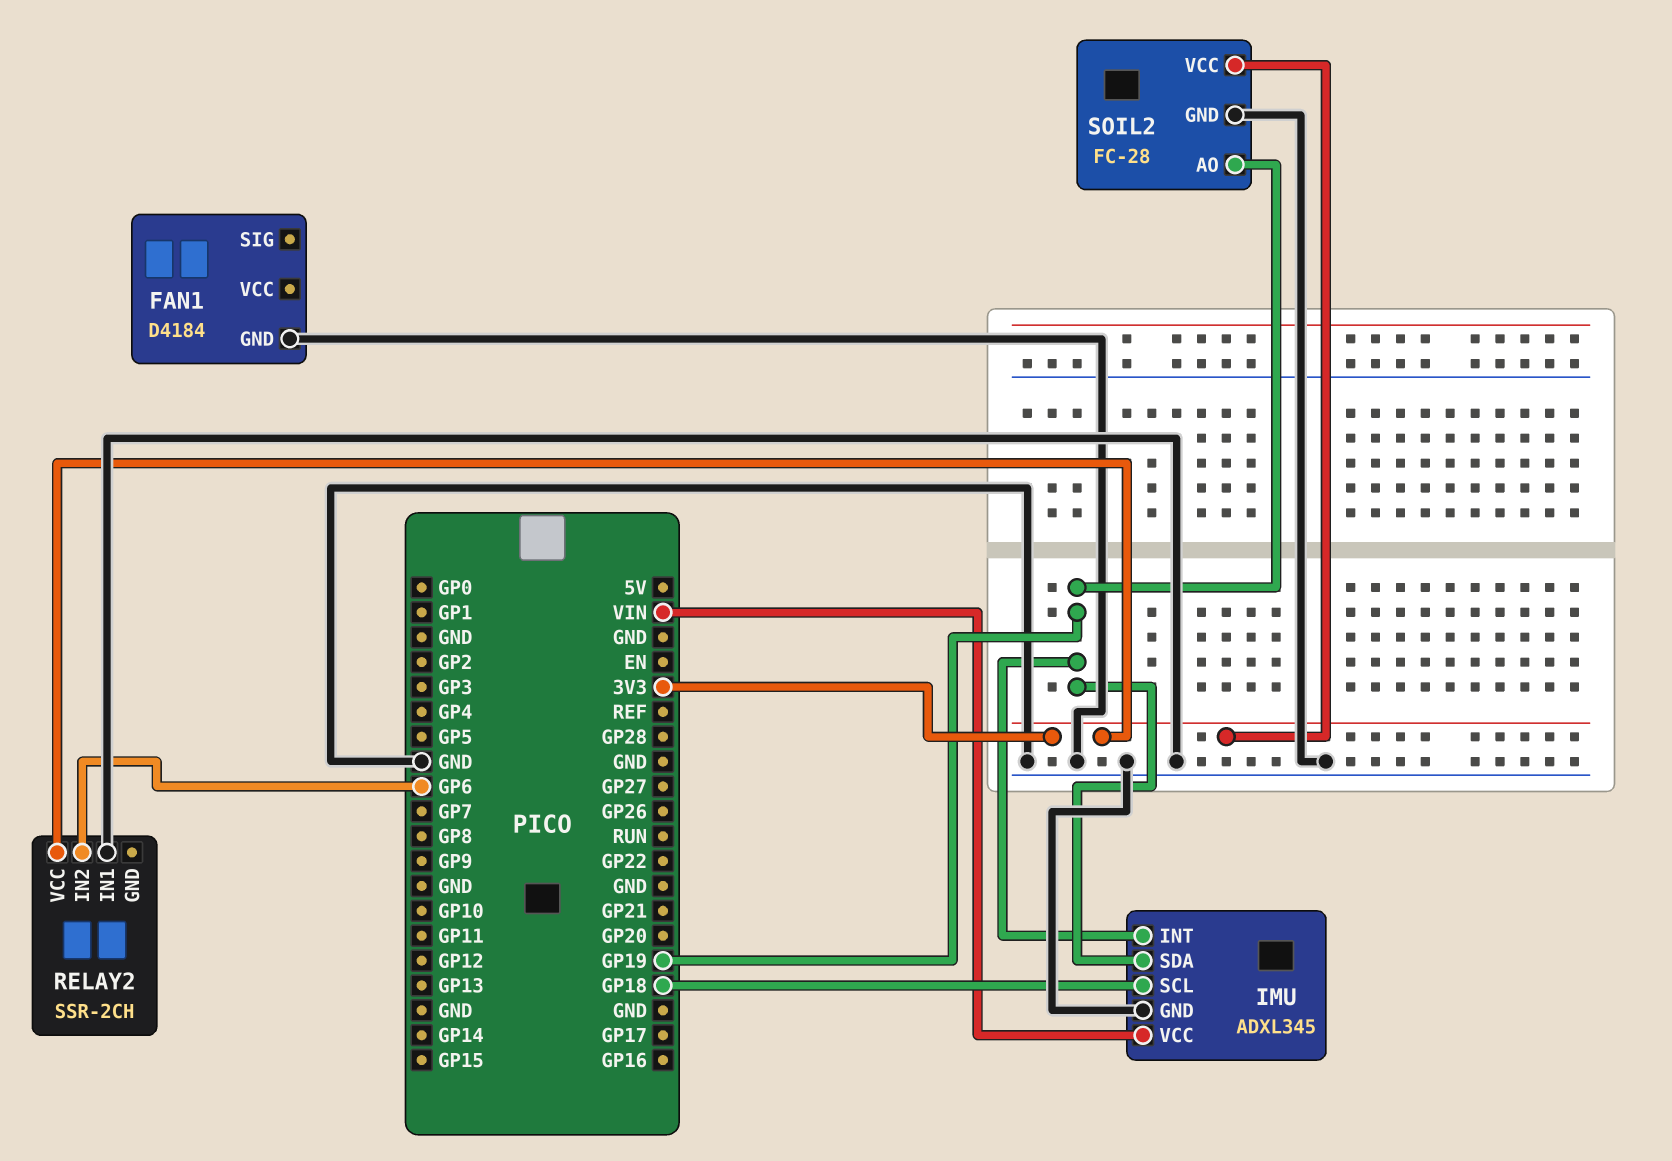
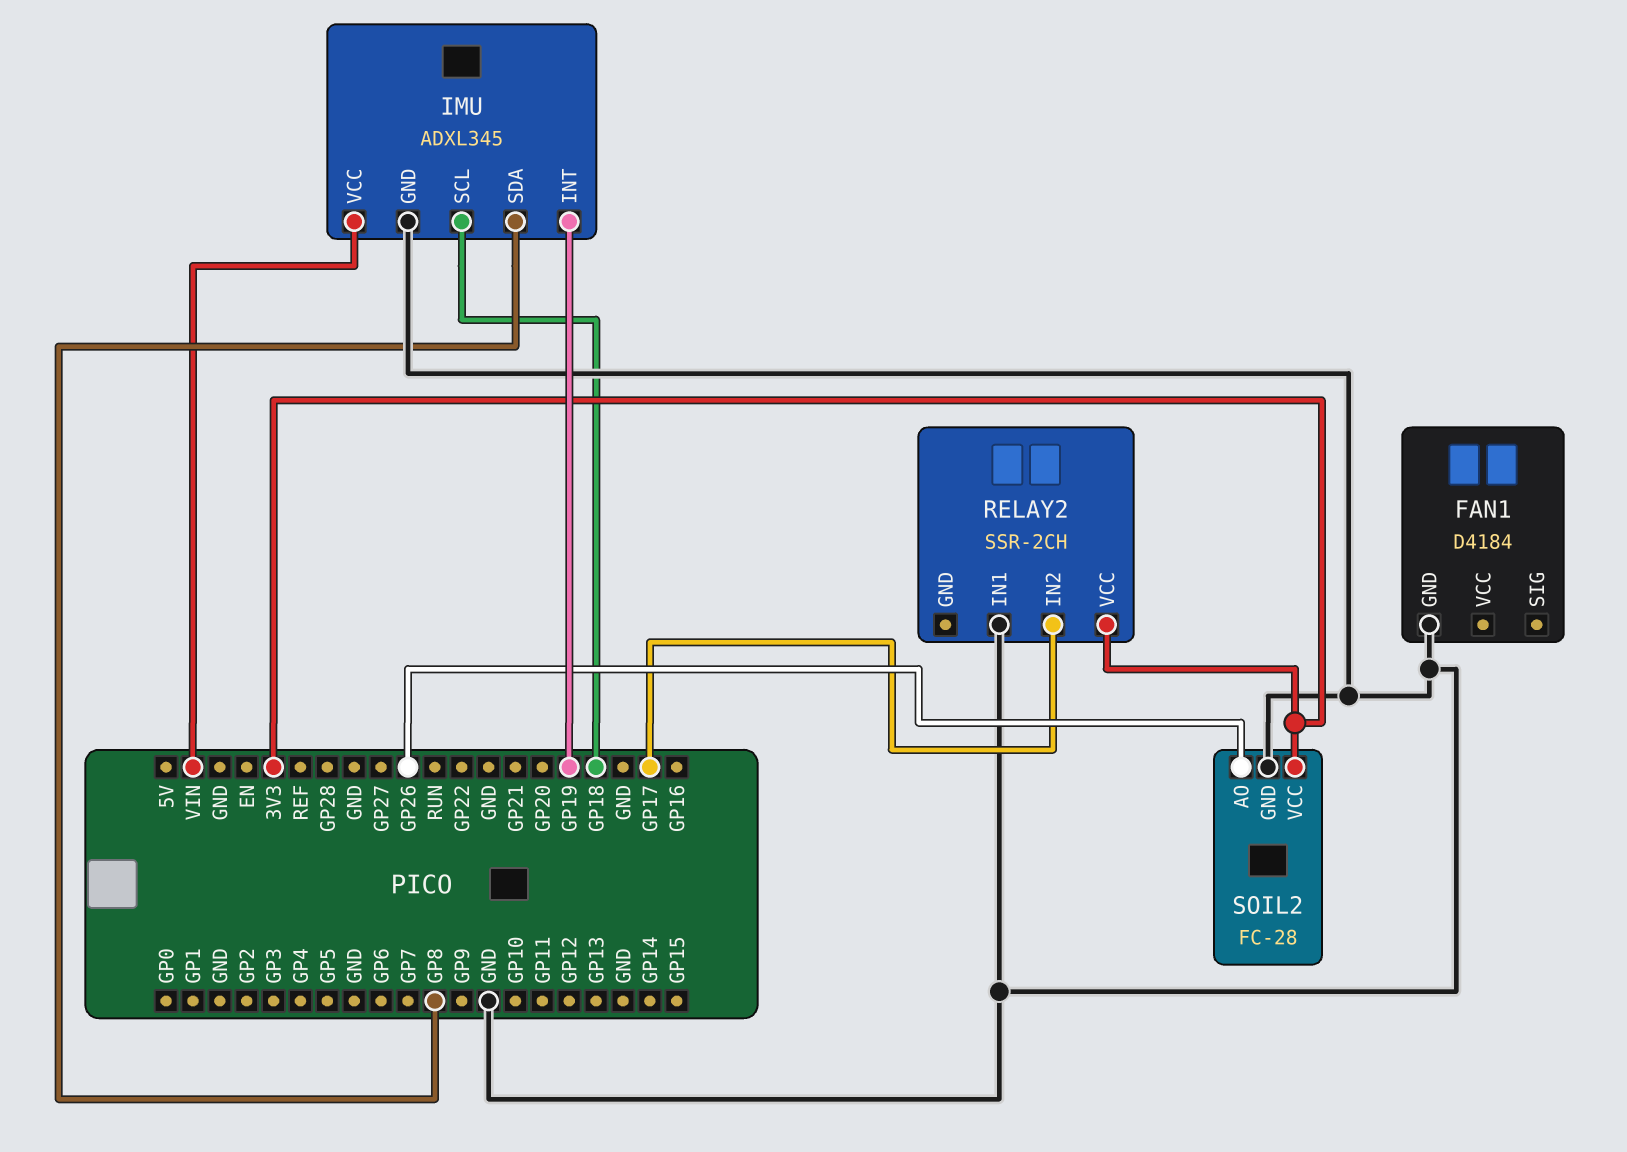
IMU pin SDA: GP19 -> GP8
RELAY2 pin IN2: GP6 -> GP17
SOIL2 pin AO: GP19 -> GP26

